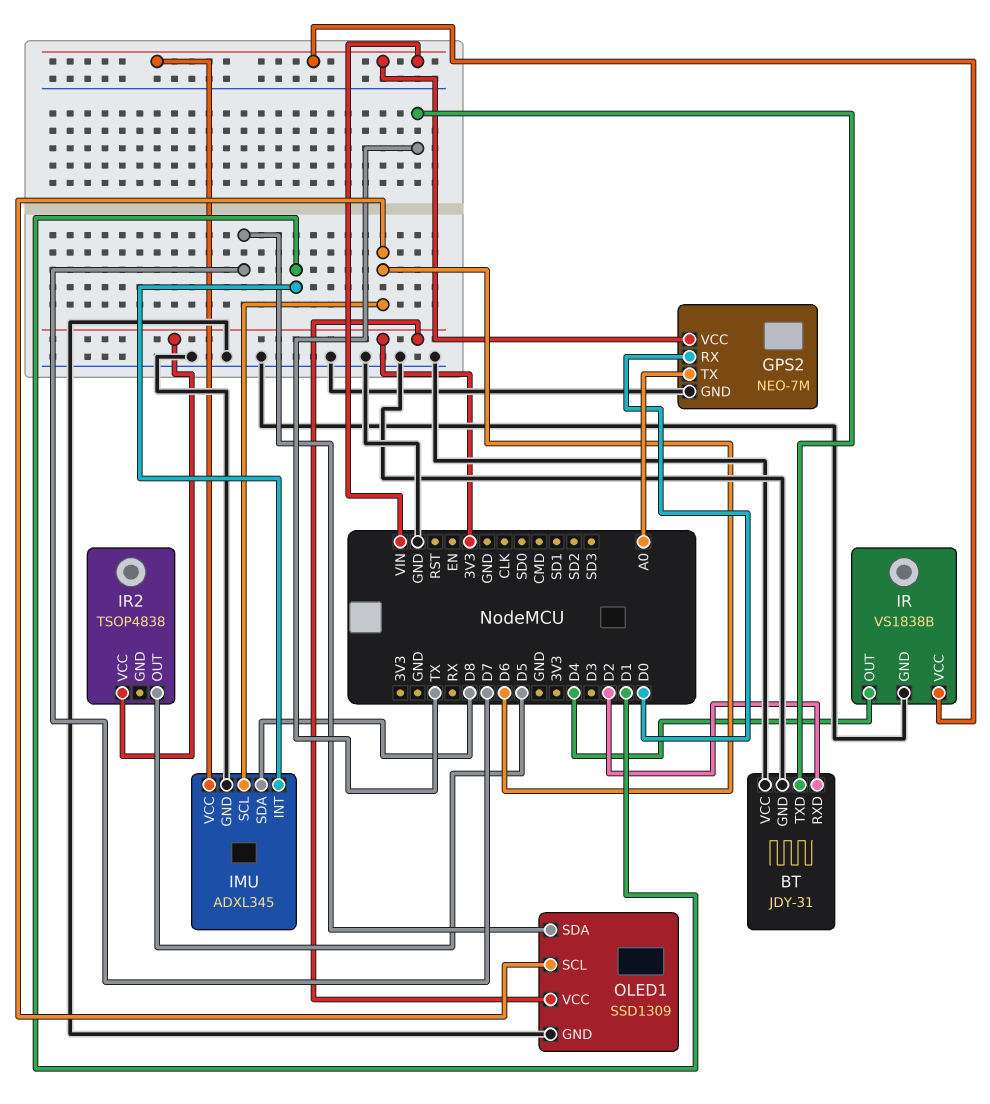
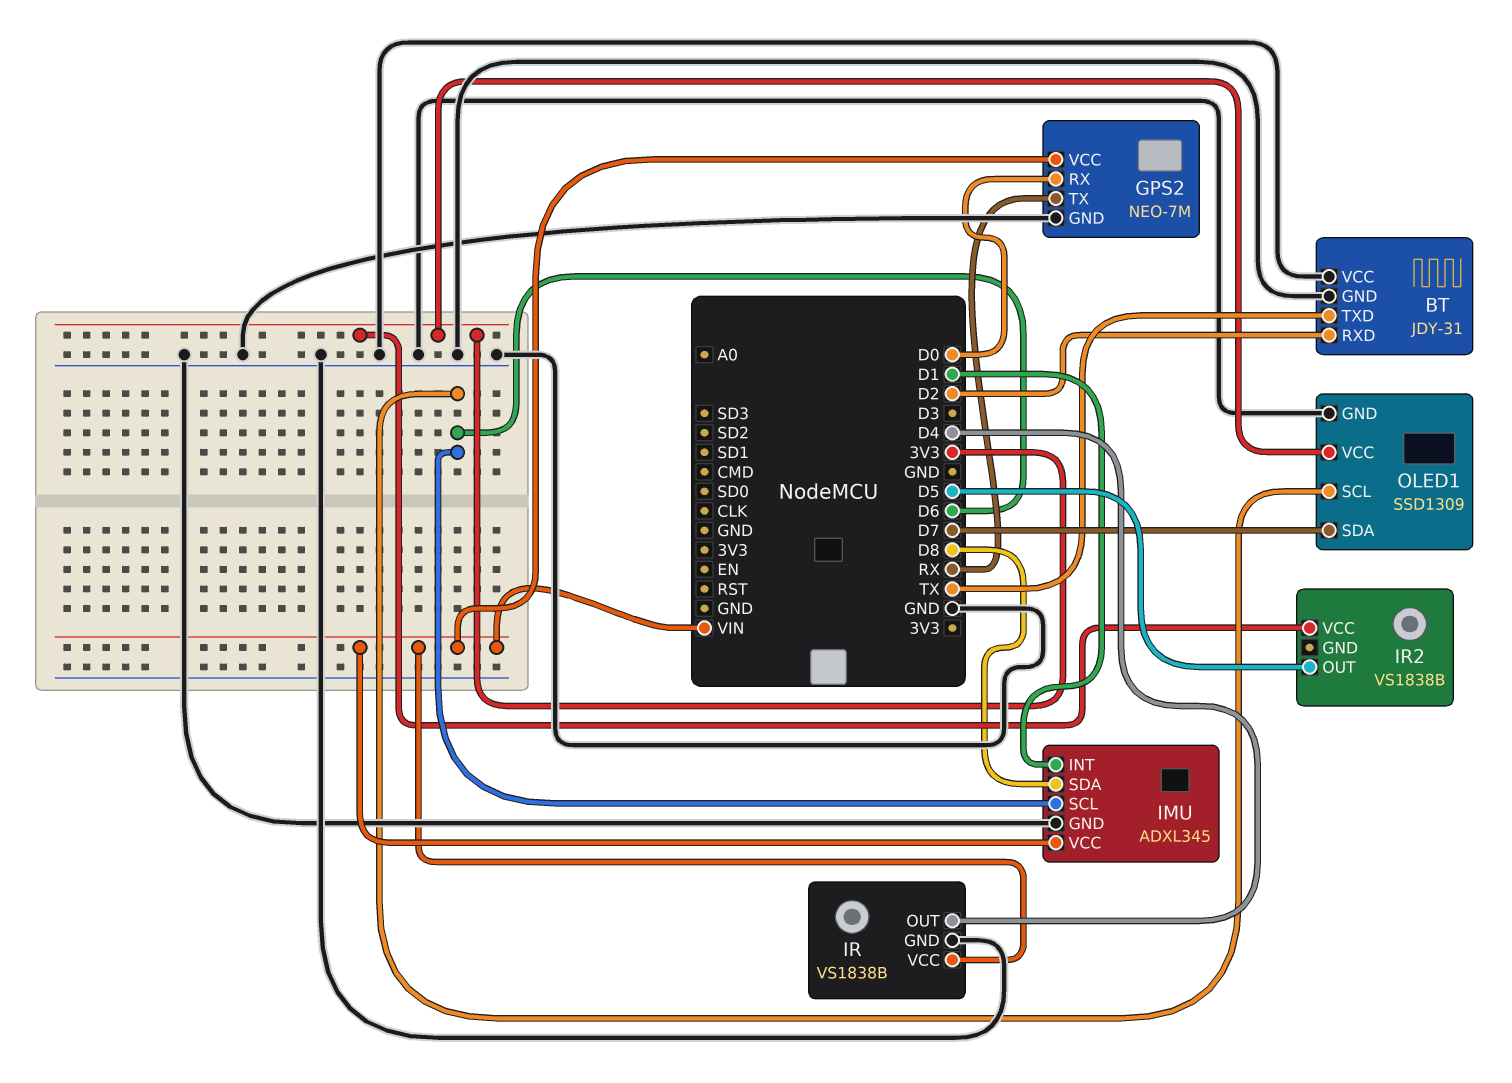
GPS2 pin TX: A0 -> RX
IR2: TSOP4838 -> VS1838B

